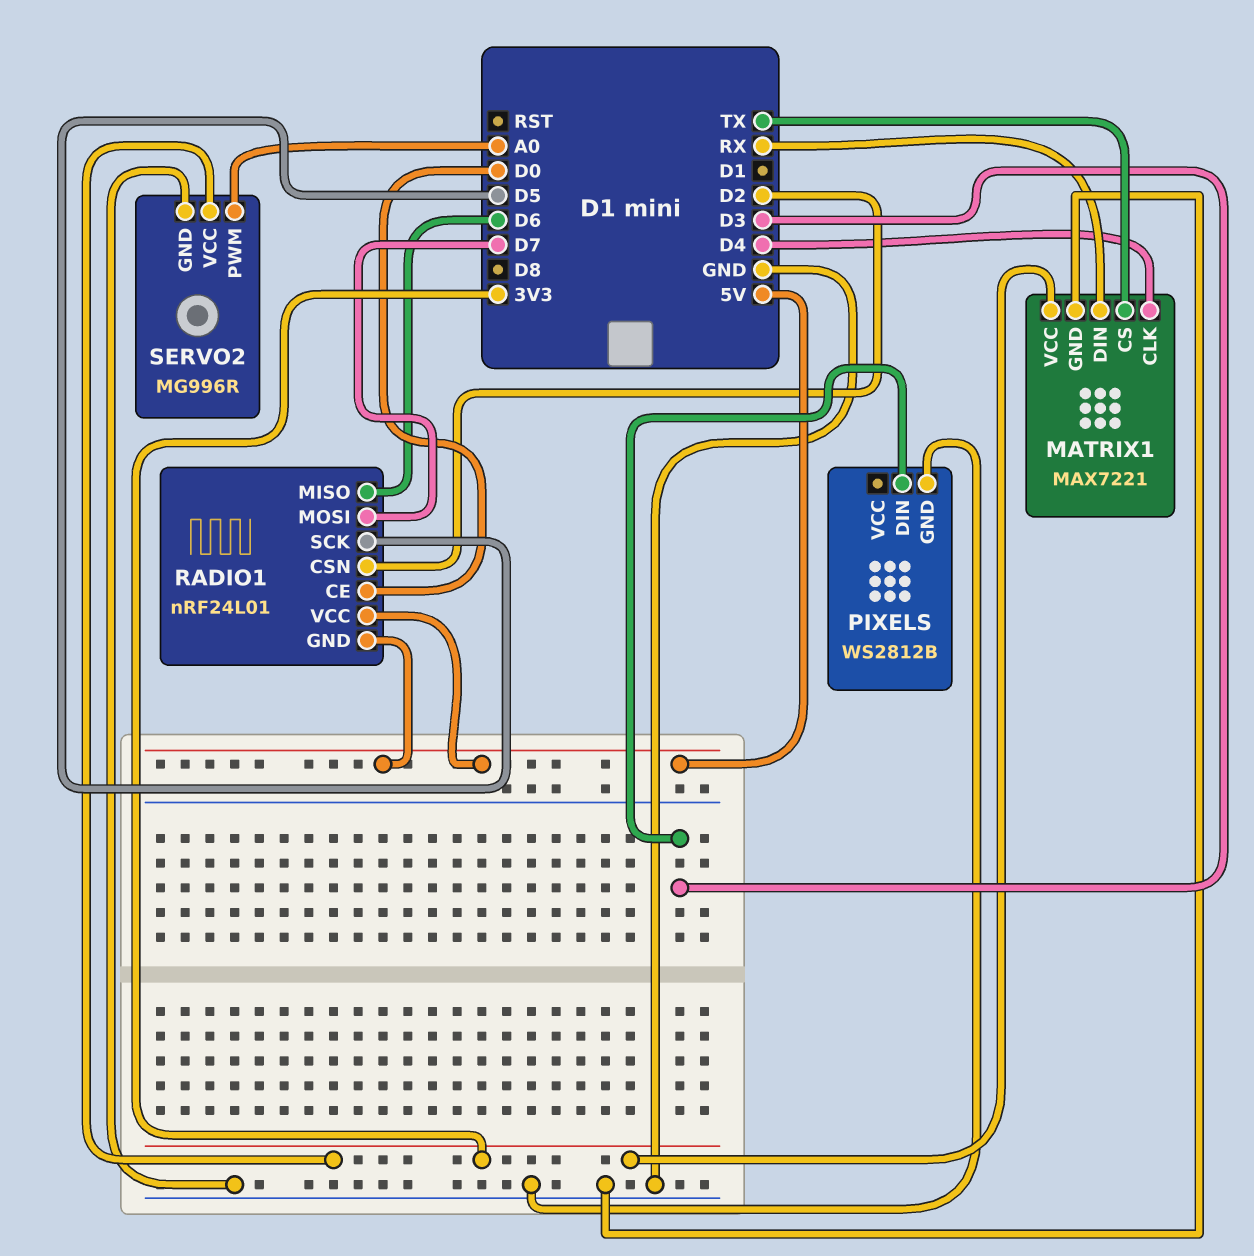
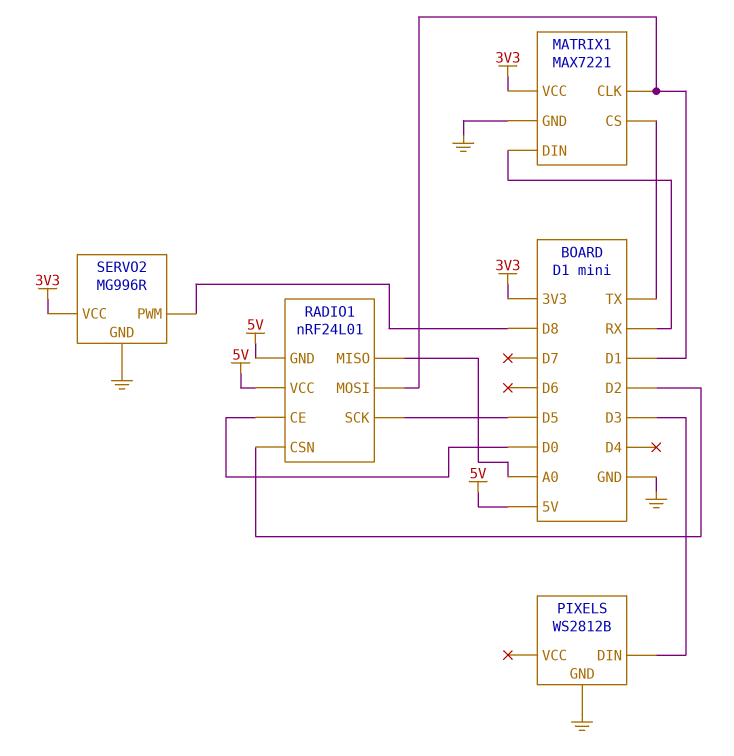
MATRIX1 pin CLK: D4 -> D1
RADIO1 pin MISO: D6 -> A0
RADIO1 pin MOSI: D7 -> D1
SERVO2 pin PWM: A0 -> D8

